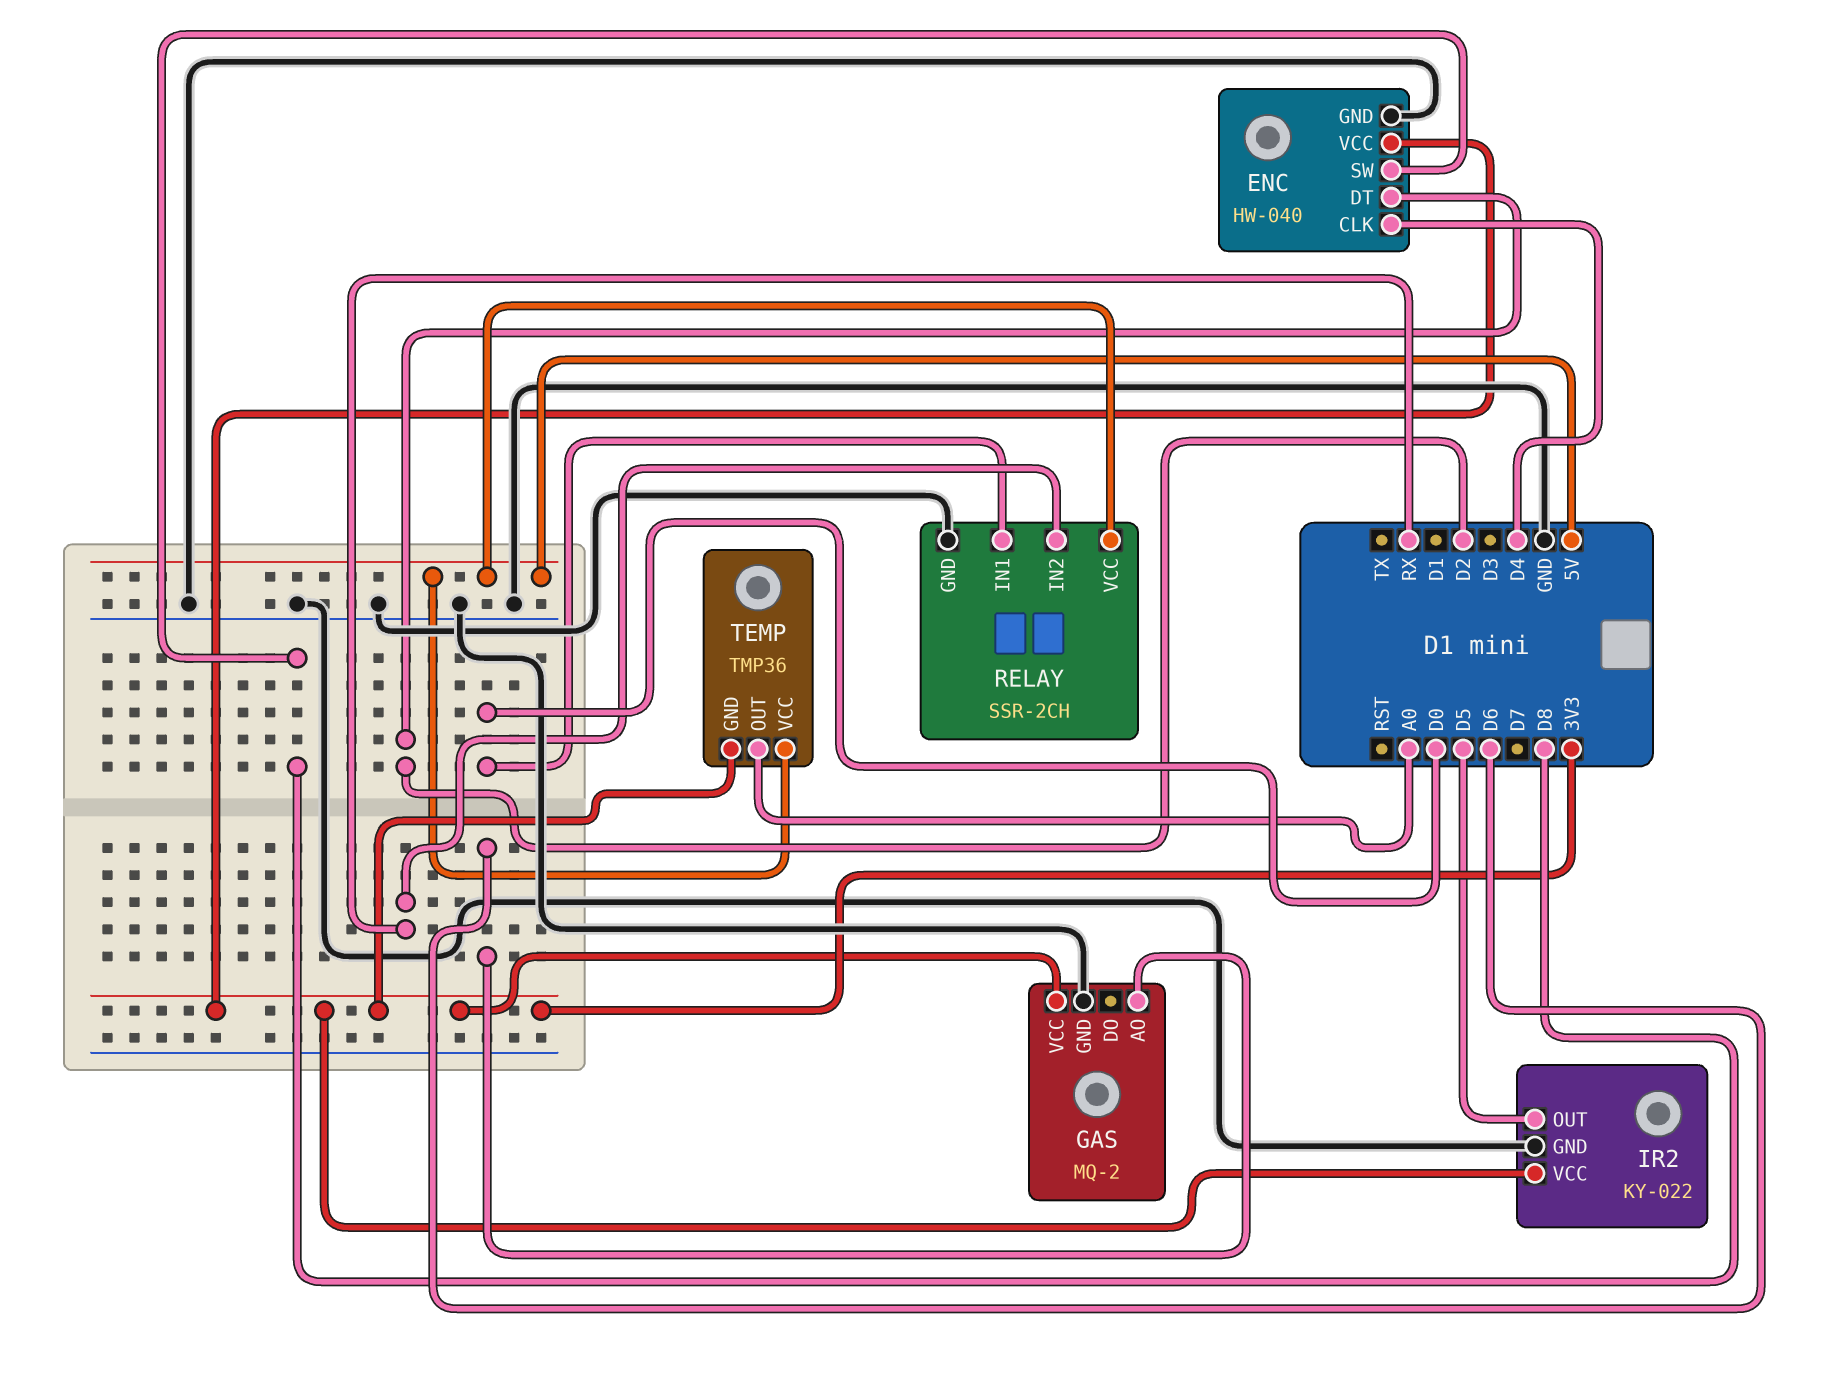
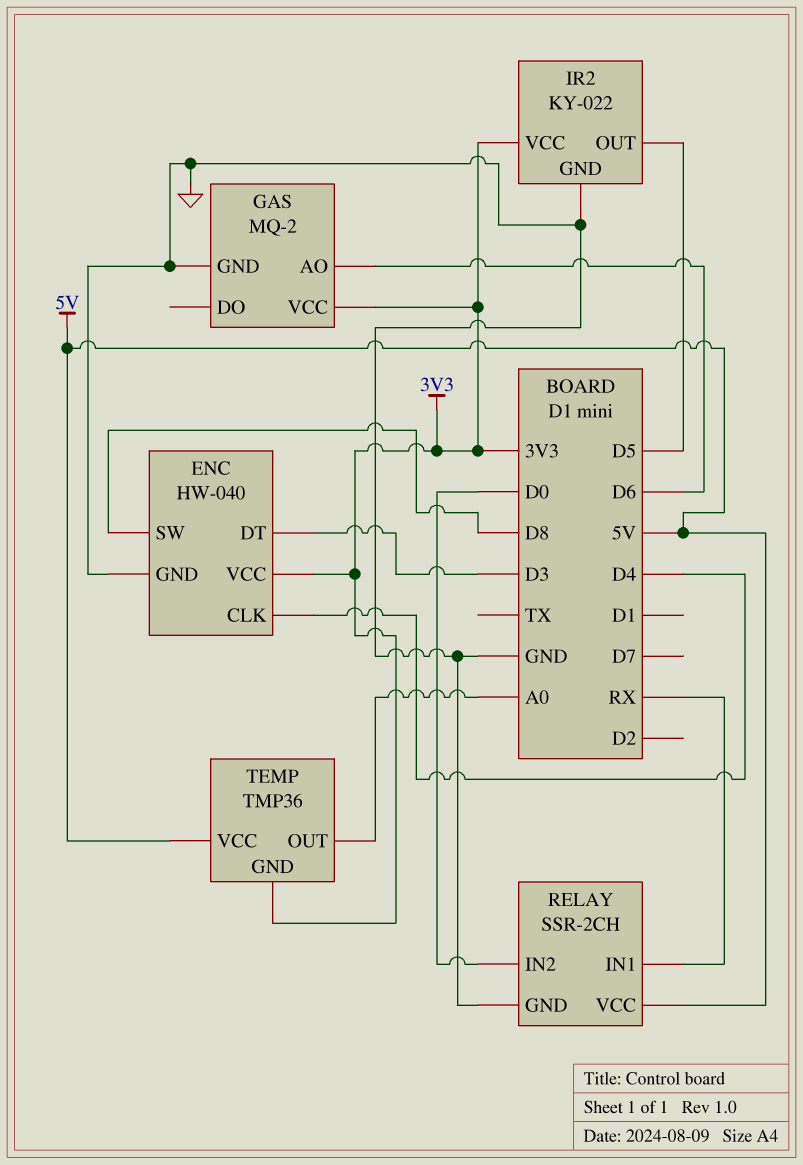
ENC pin DT: D2 -> D3
RELAY pin IN1: D0 -> RX
RELAY pin IN2: RX -> D0

